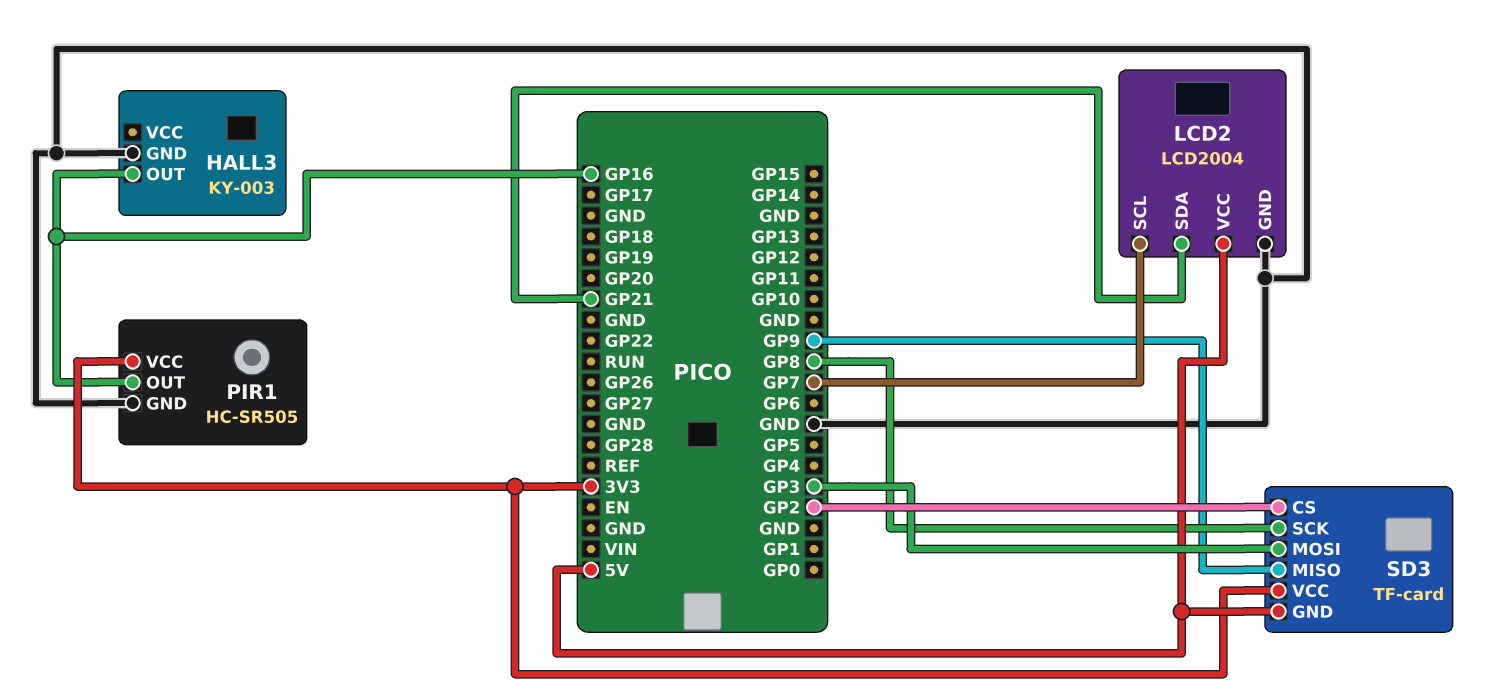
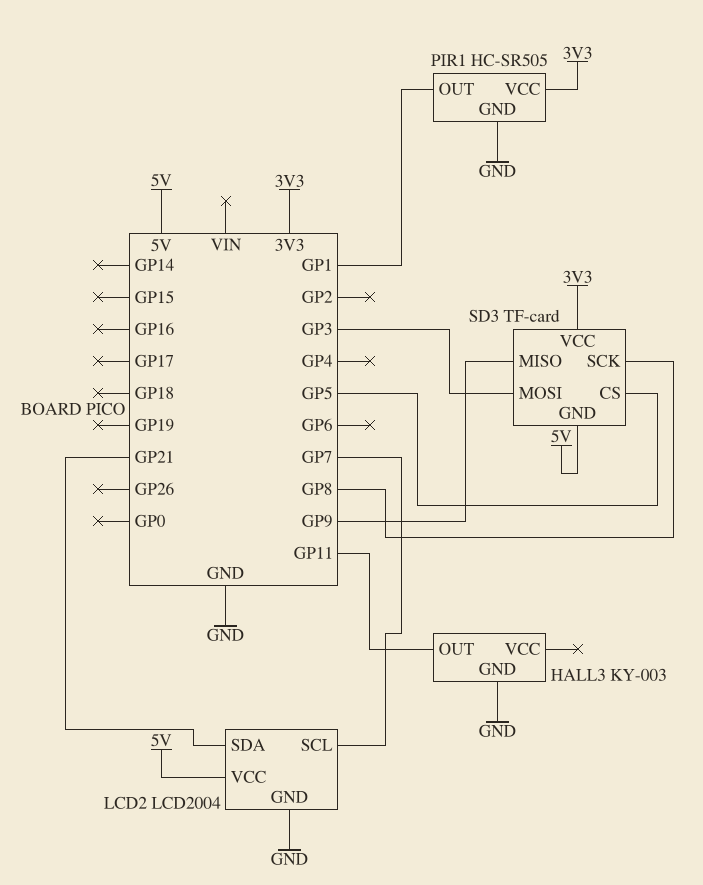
HALL3 pin OUT: GP16 -> GP11
PIR1 pin OUT: GP16 -> GP1
SD3 pin CS: GP2 -> GP5

